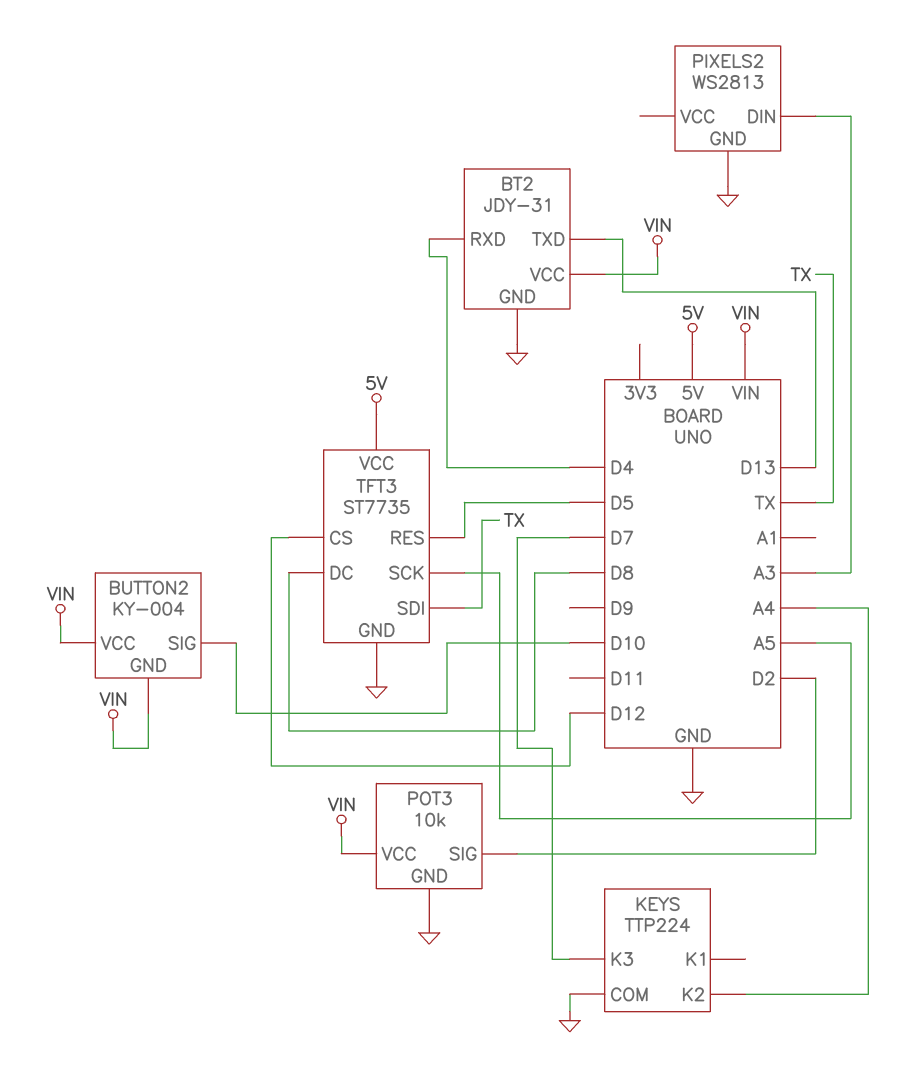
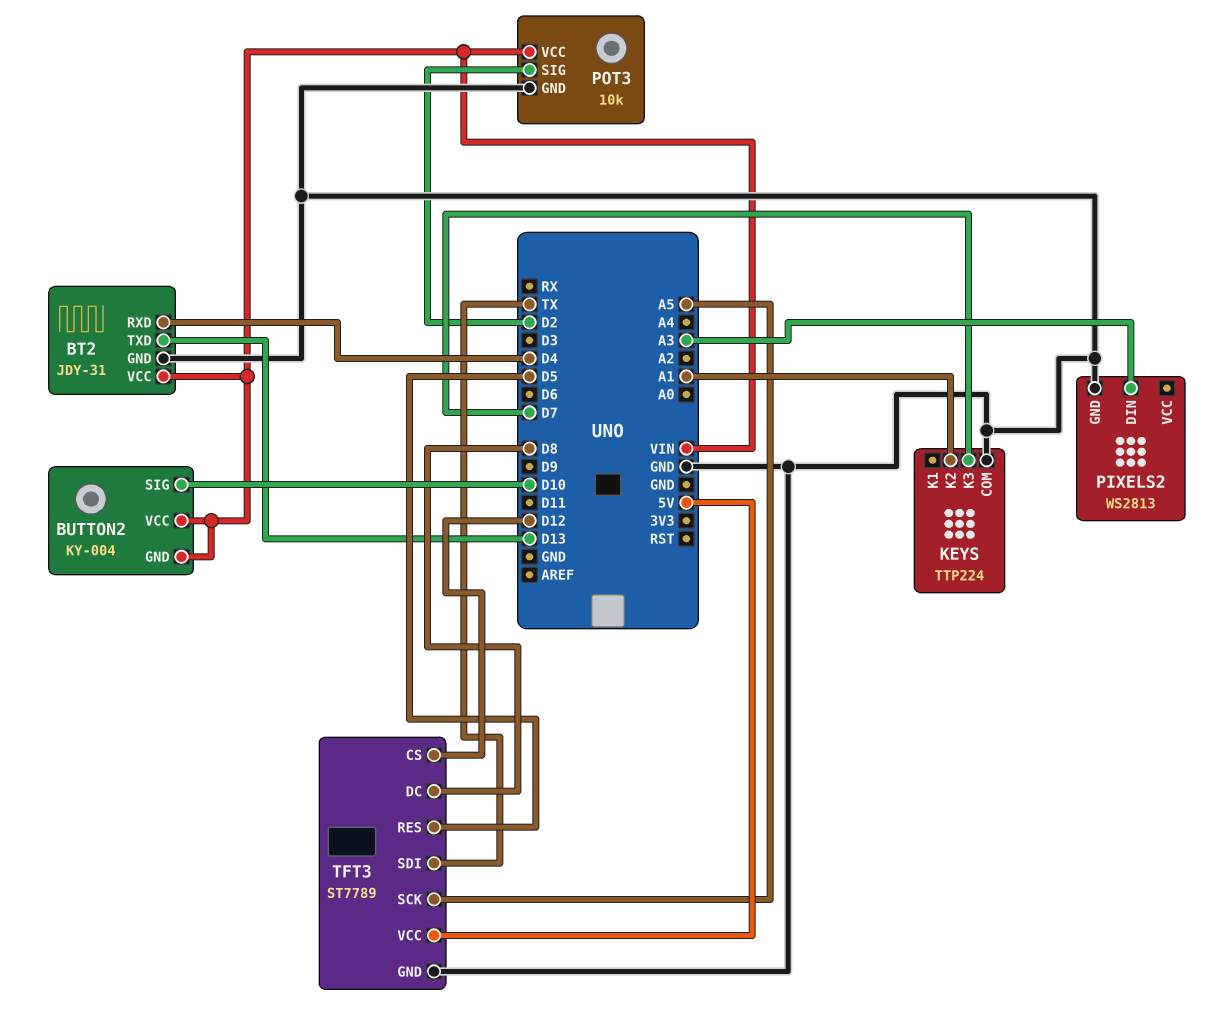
KEYS pin K2: A4 -> A1
TFT3: ST7735 -> ST7789

